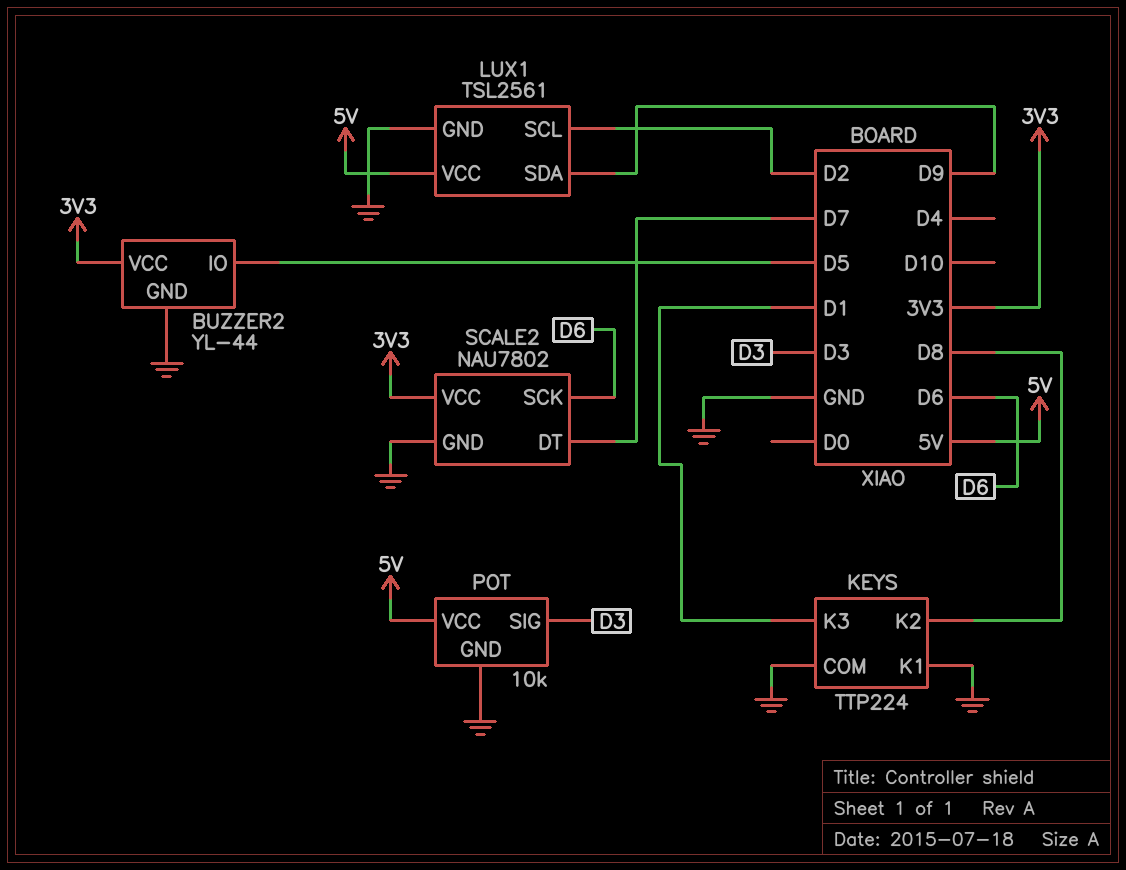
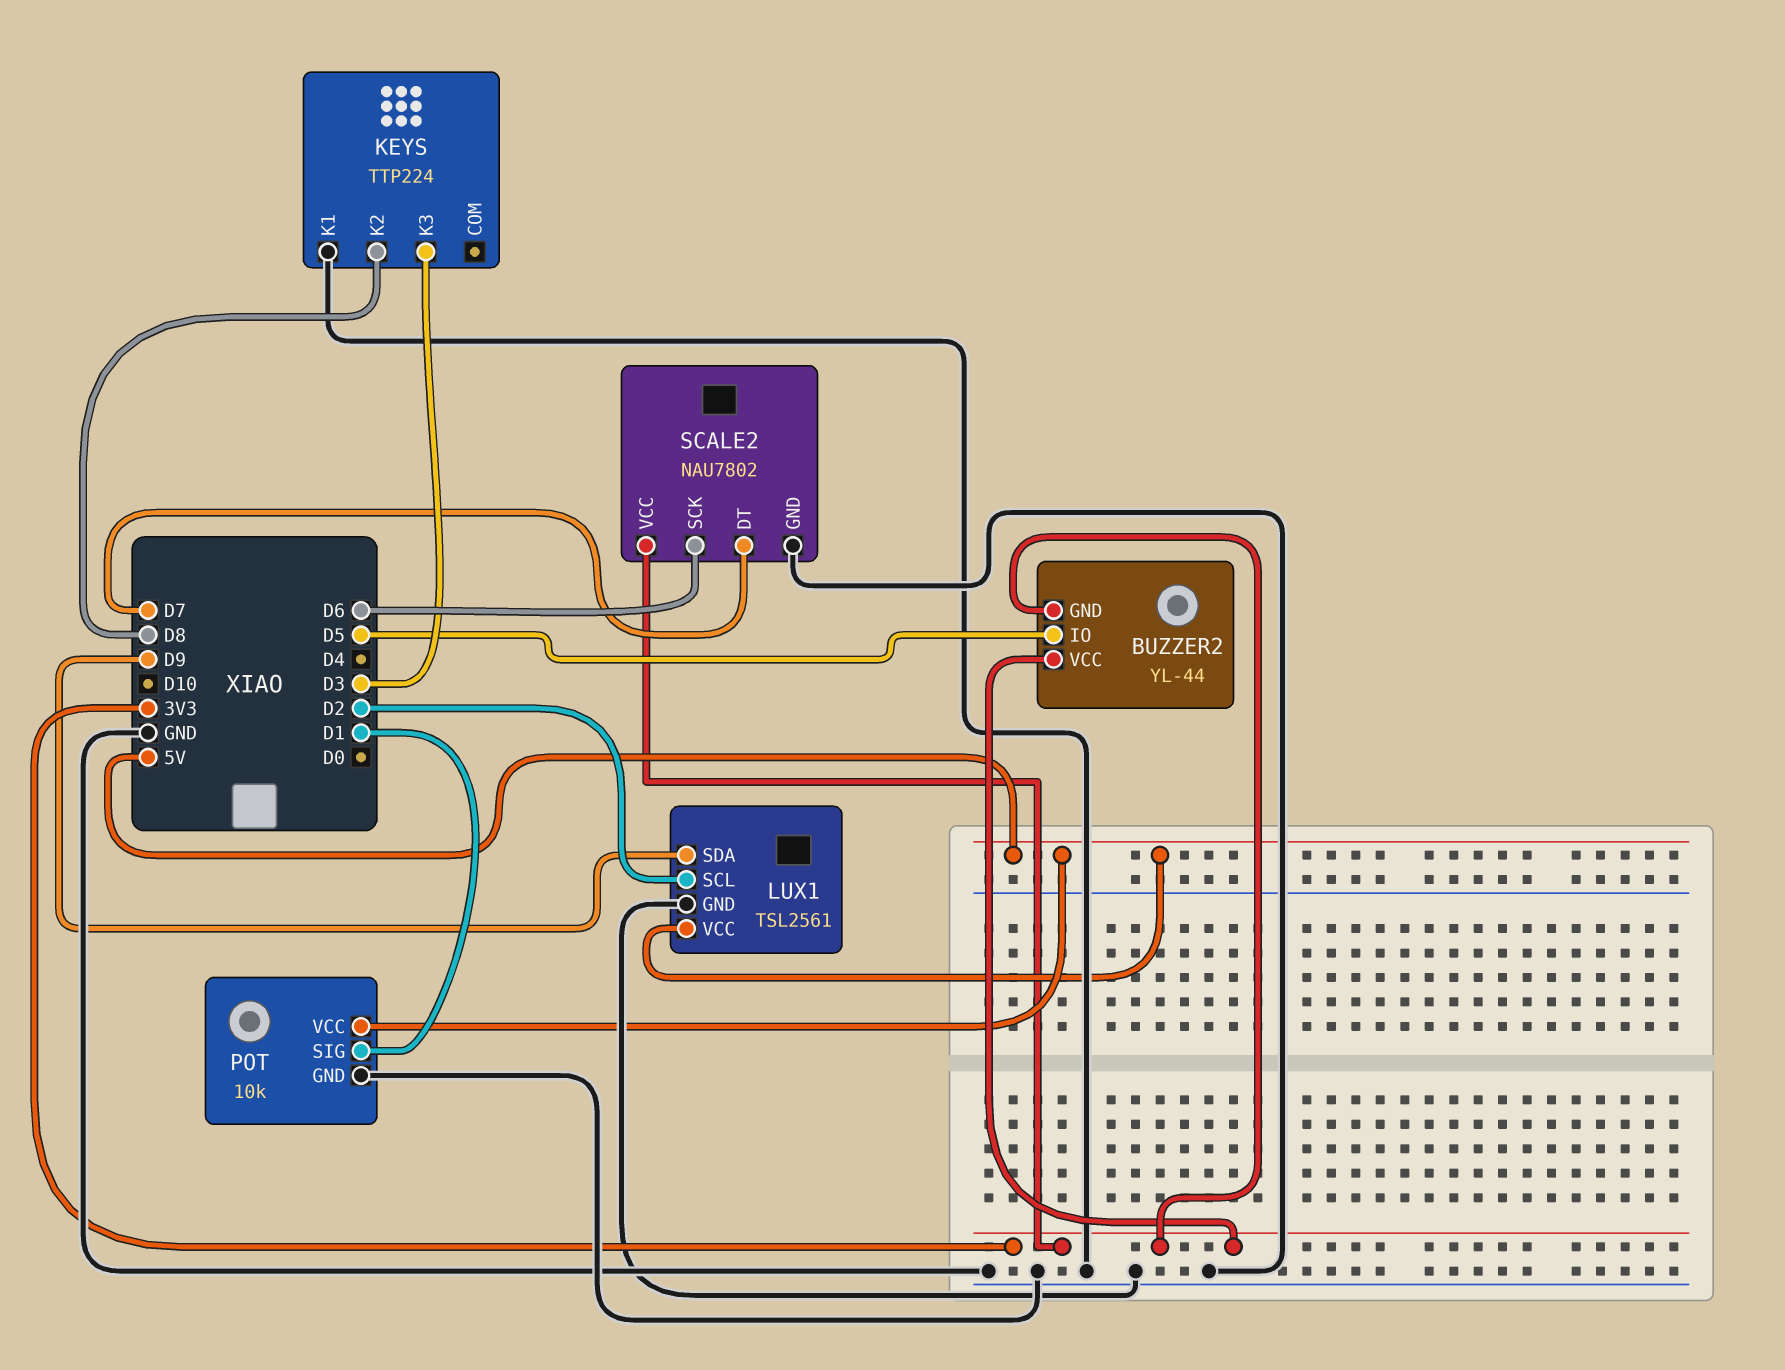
BUZZER2 pin GND: GND -> 3V3
KEYS pin COM: GND -> none
KEYS pin K3: D1 -> D3
POT pin SIG: D3 -> D1

